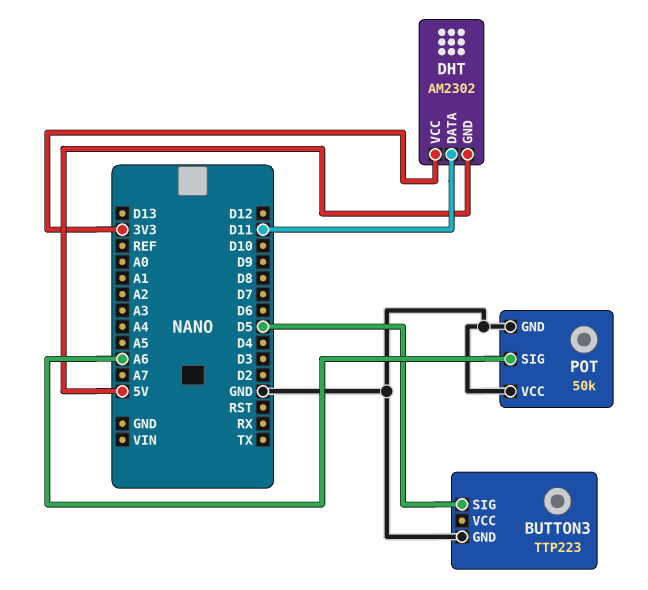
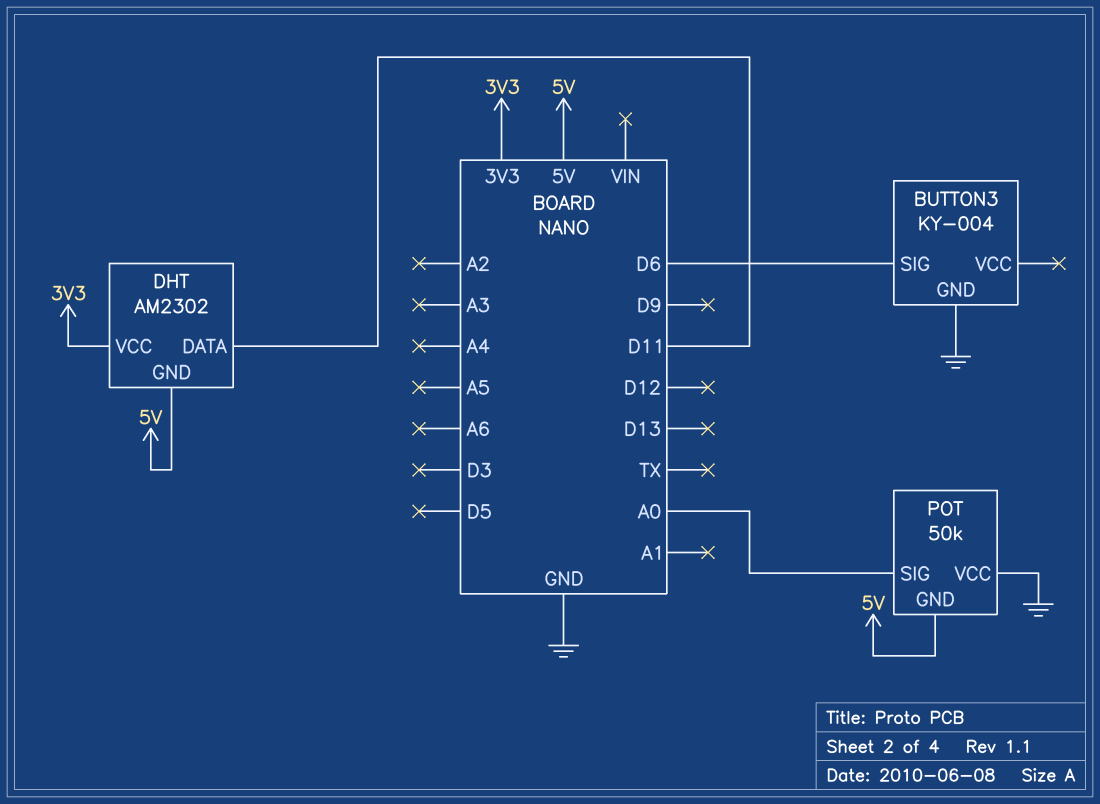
BUTTON3: TTP223 -> KY-004
BUTTON3 pin SIG: D5 -> D6
POT pin GND: GND -> 5V
POT pin SIG: A6 -> A0

